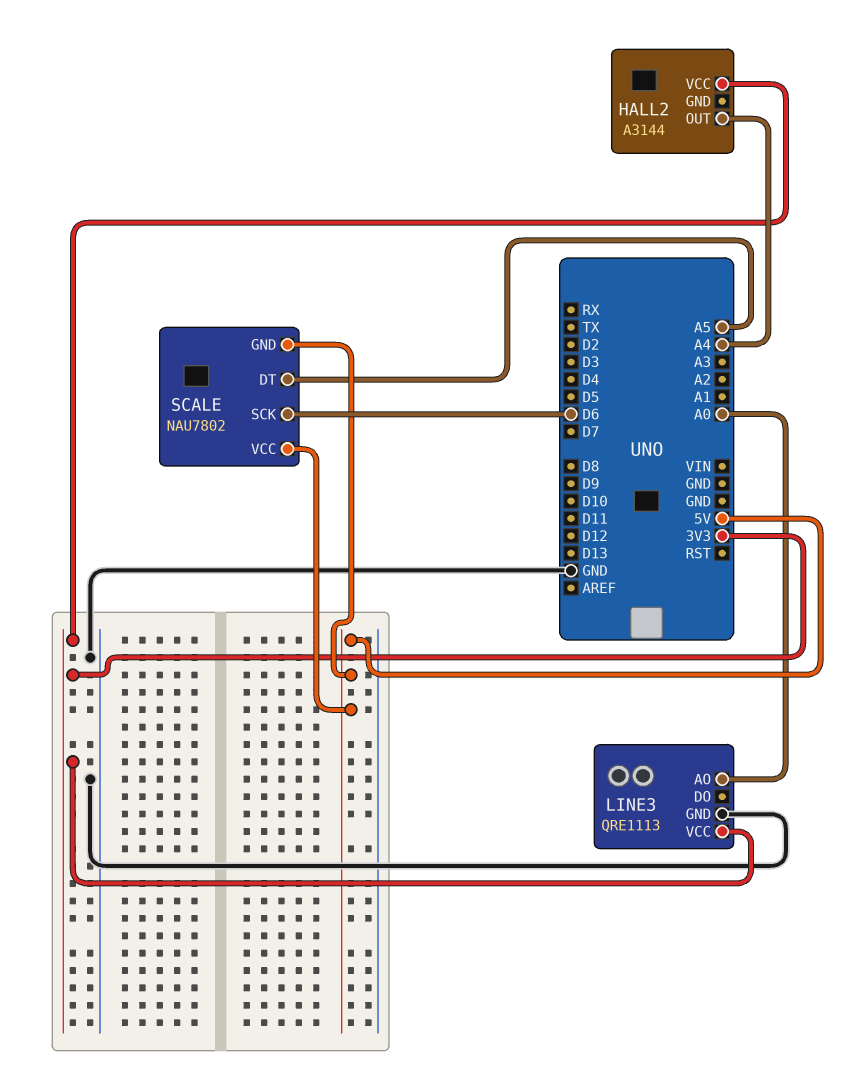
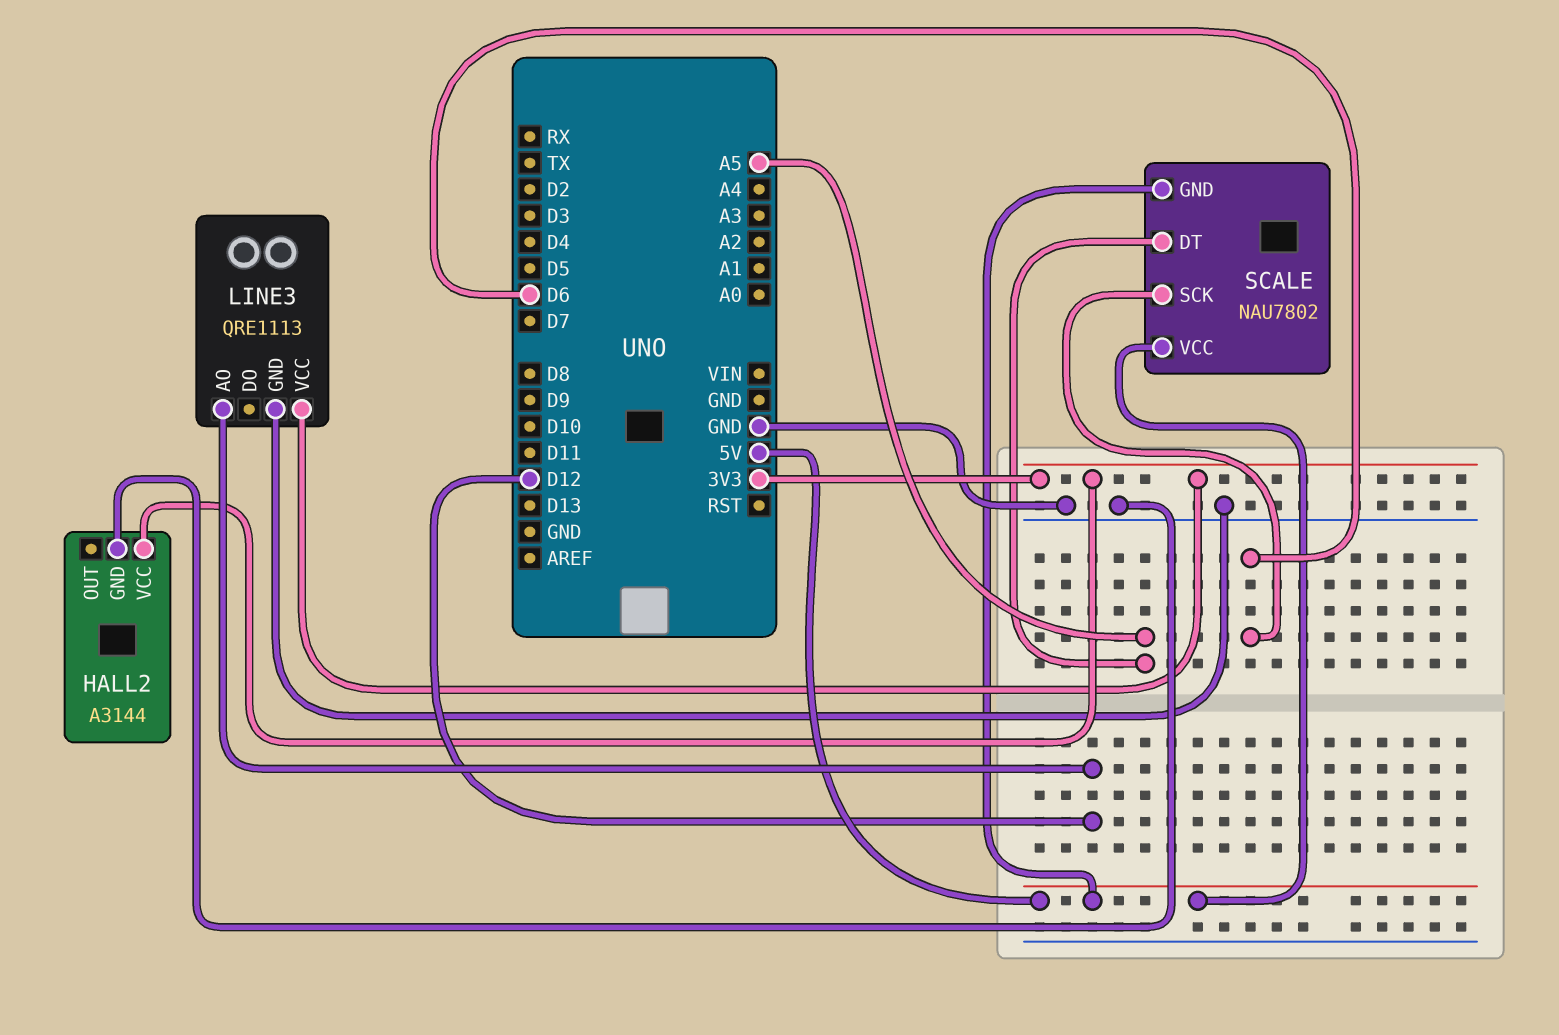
HALL2 pin GND: none -> GND
HALL2 pin OUT: A4 -> none
LINE3 pin AO: A0 -> D12

